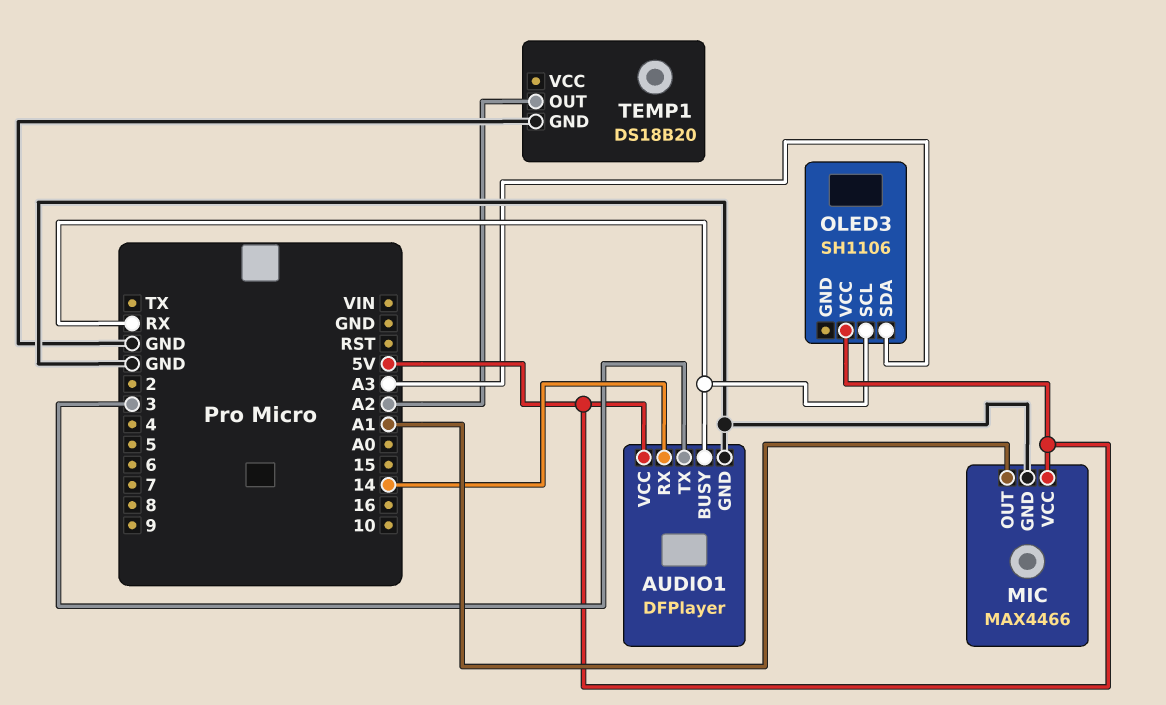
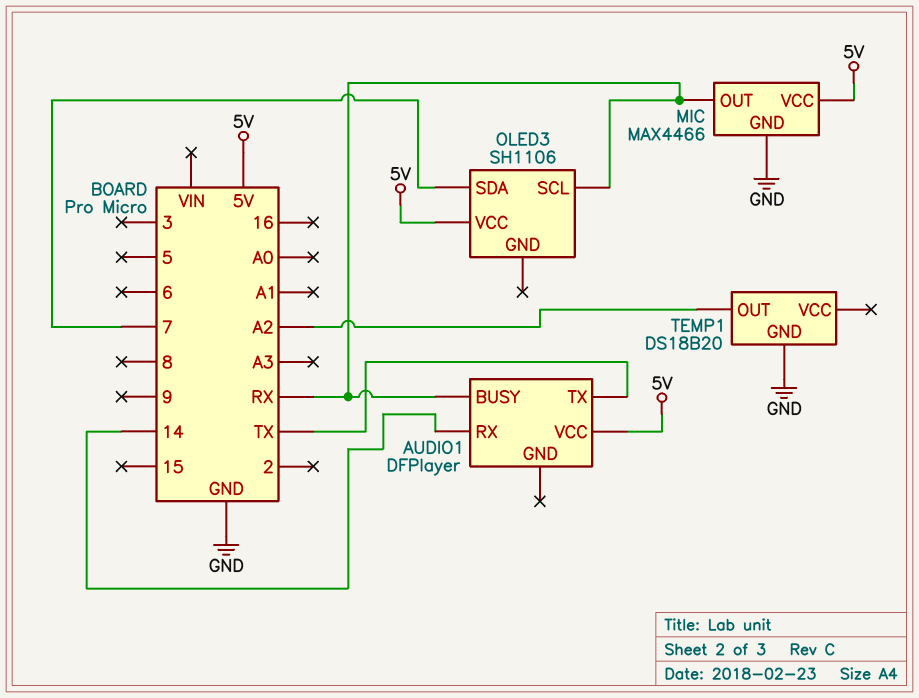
AUDIO1 pin GND: GND -> none
AUDIO1 pin TX: 3 -> TX
MIC pin OUT: A1 -> RX
OLED3 pin SDA: A3 -> 7

